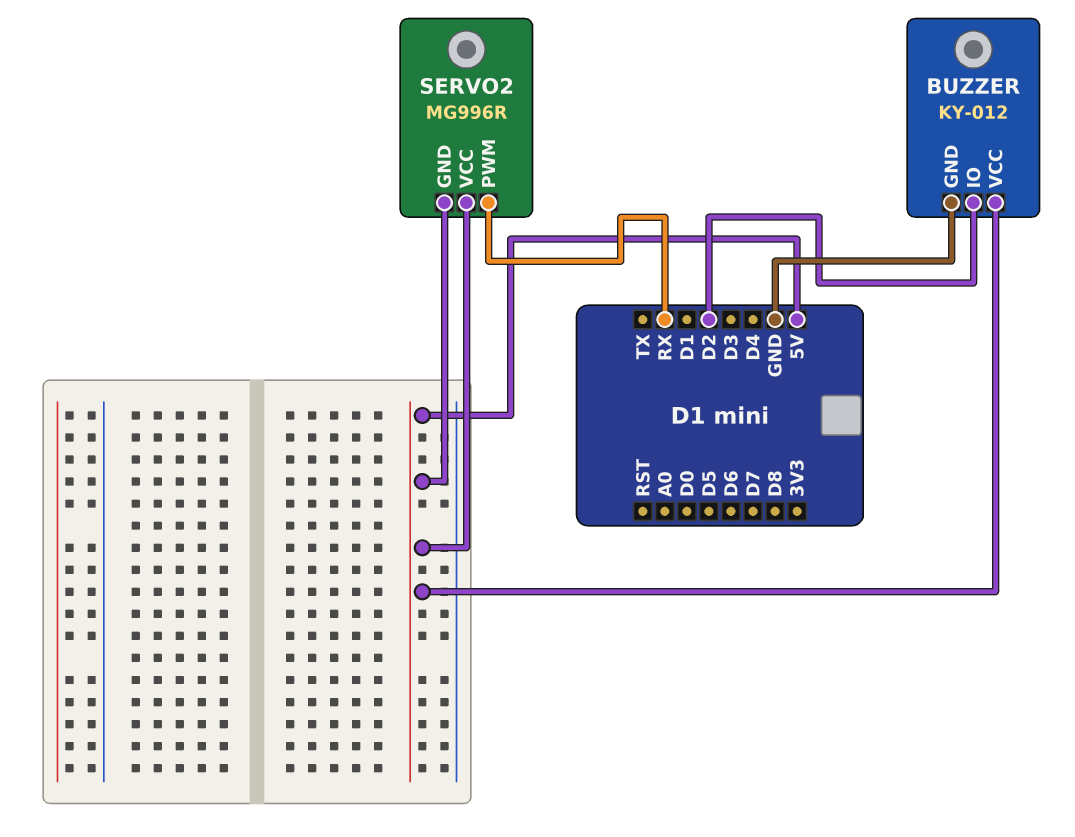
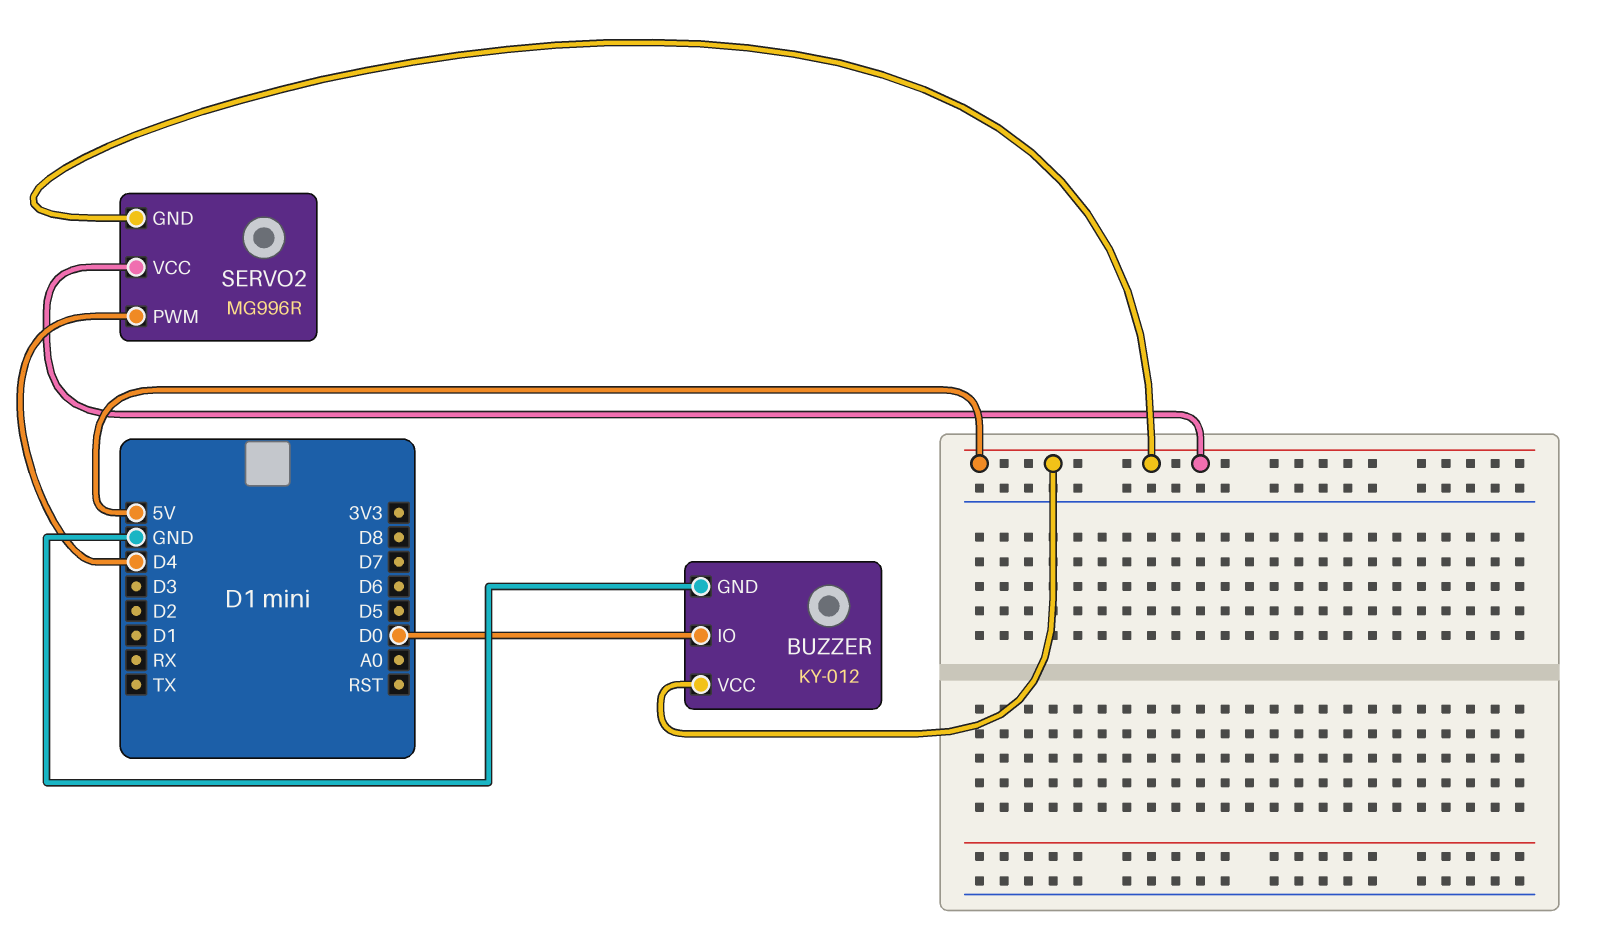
BUZZER pin IO: D2 -> D0
SERVO2 pin PWM: RX -> D4

